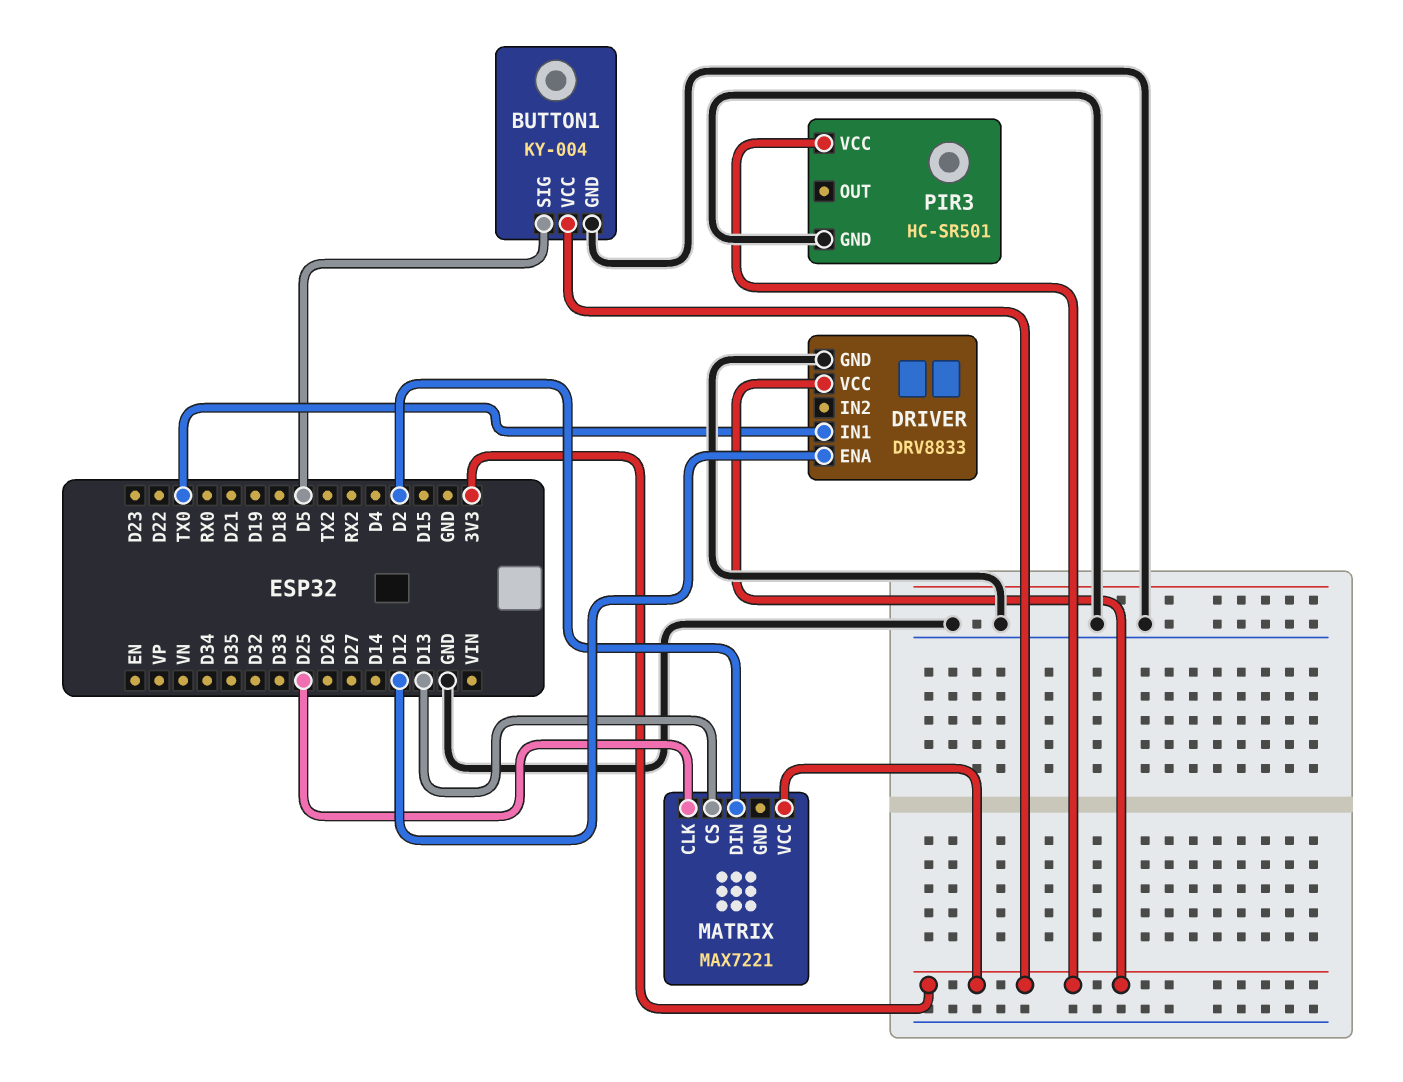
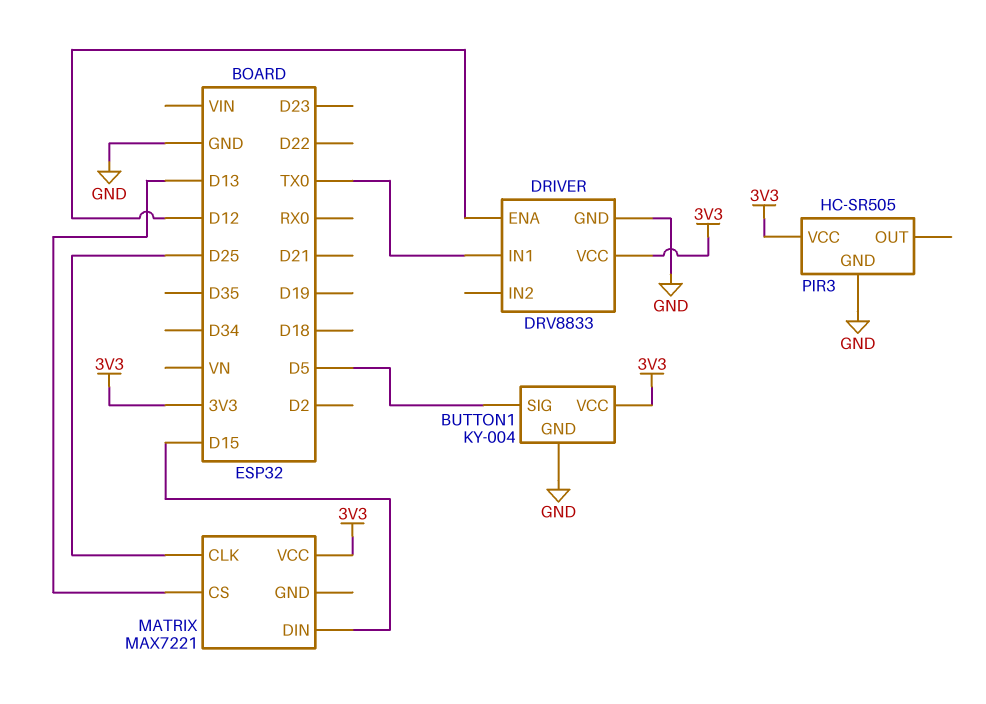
MATRIX pin DIN: D2 -> D15
PIR3: HC-SR501 -> HC-SR505

